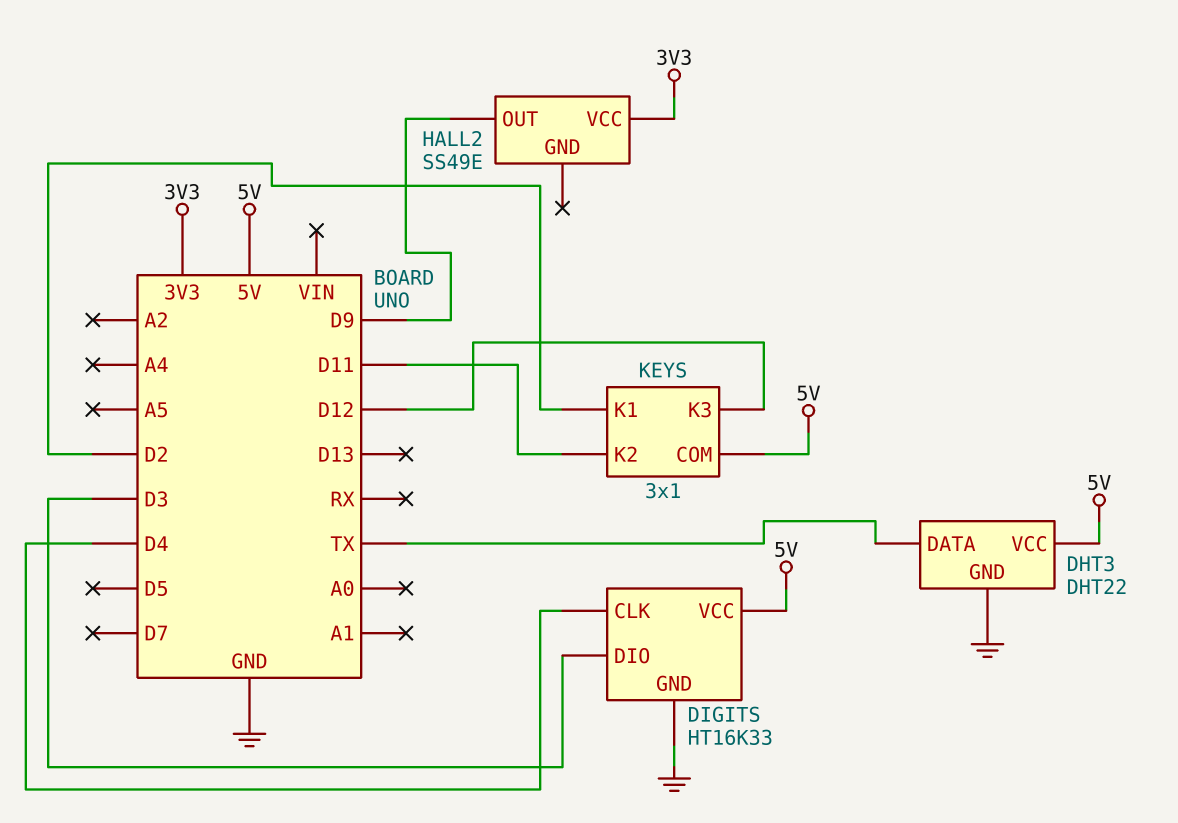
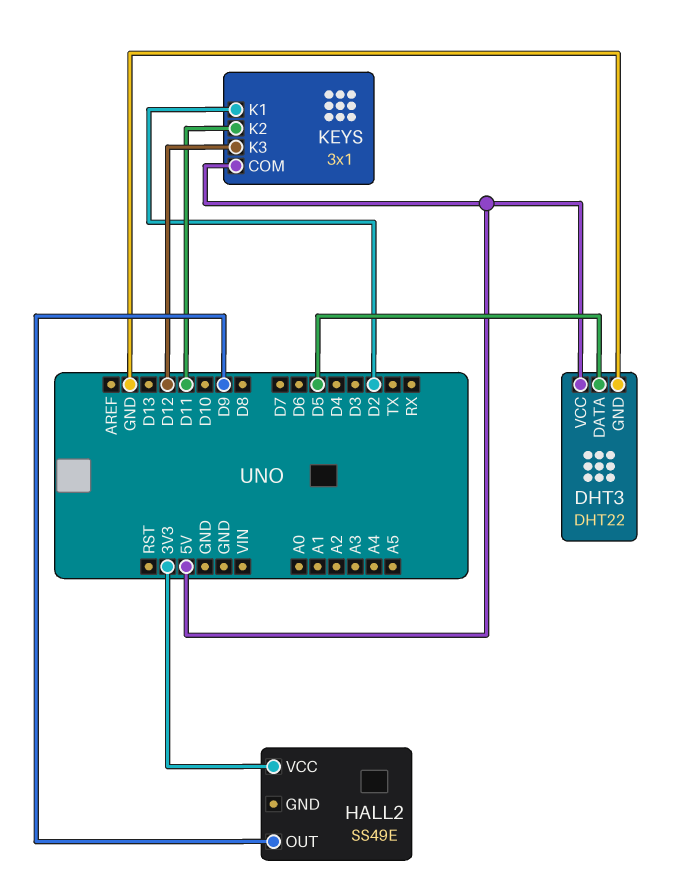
DHT3 pin DATA: TX -> D5
DIGITS: HT16K33 -> none
DIGITS pin CLK: D4 -> none
DIGITS pin DIO: D3 -> none
DIGITS pin GND: GND -> none
DIGITS pin VCC: 5V -> none

